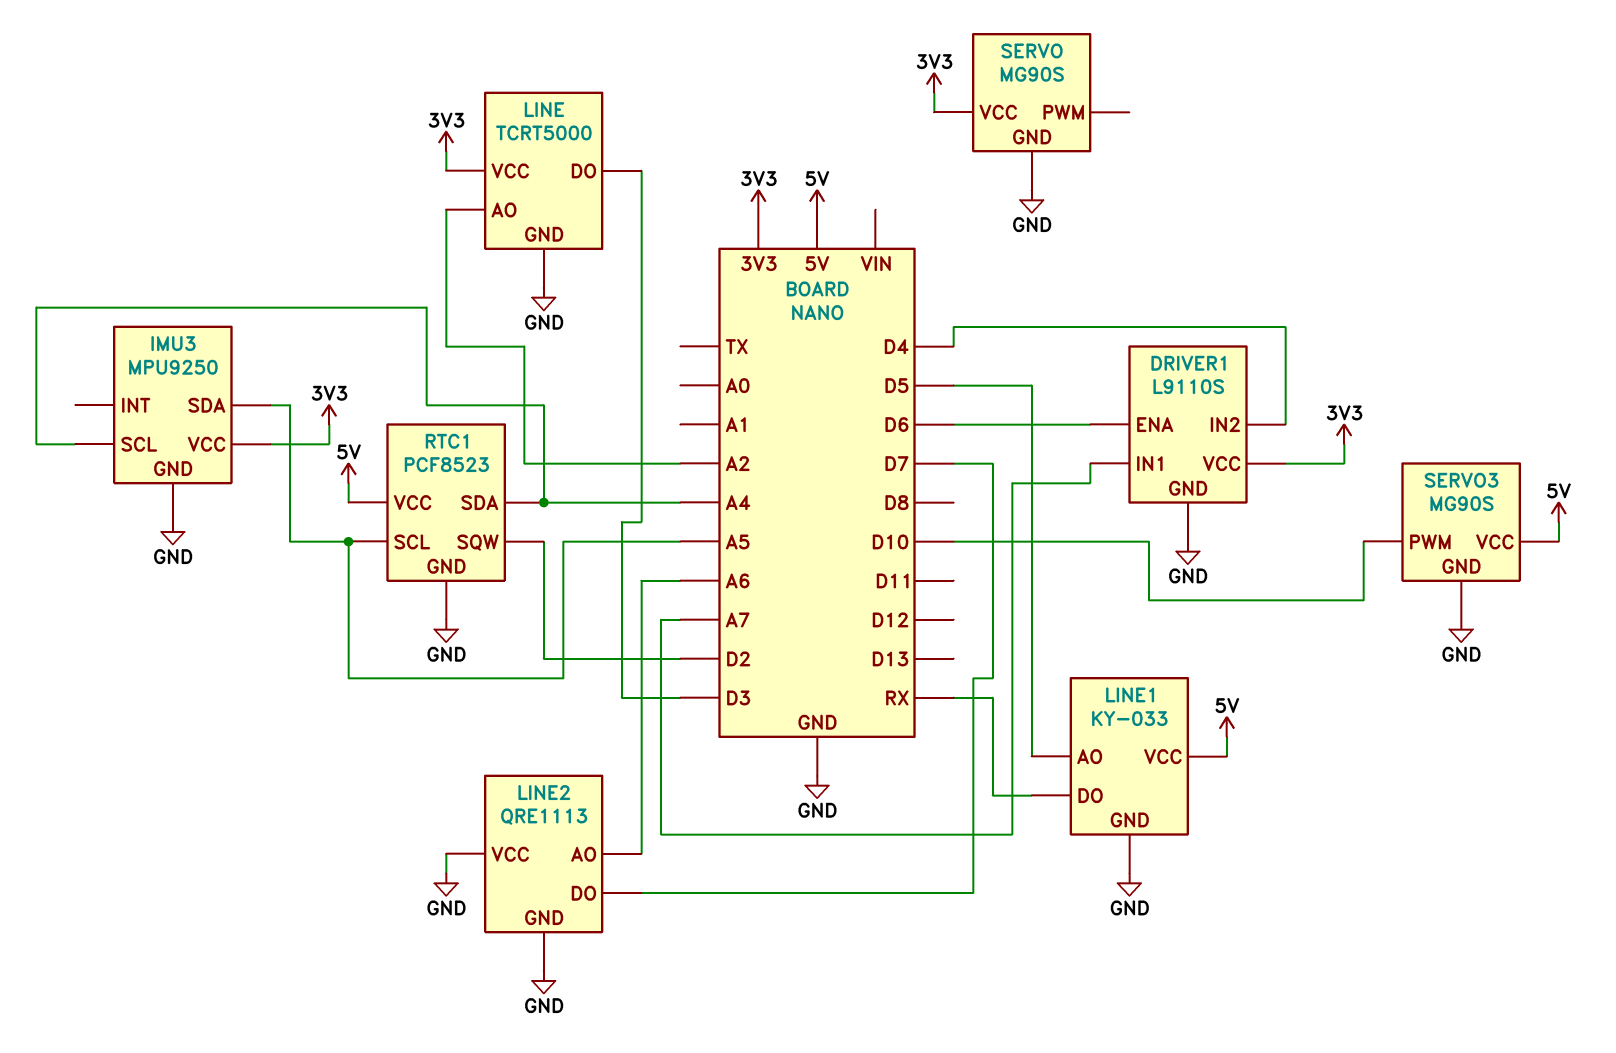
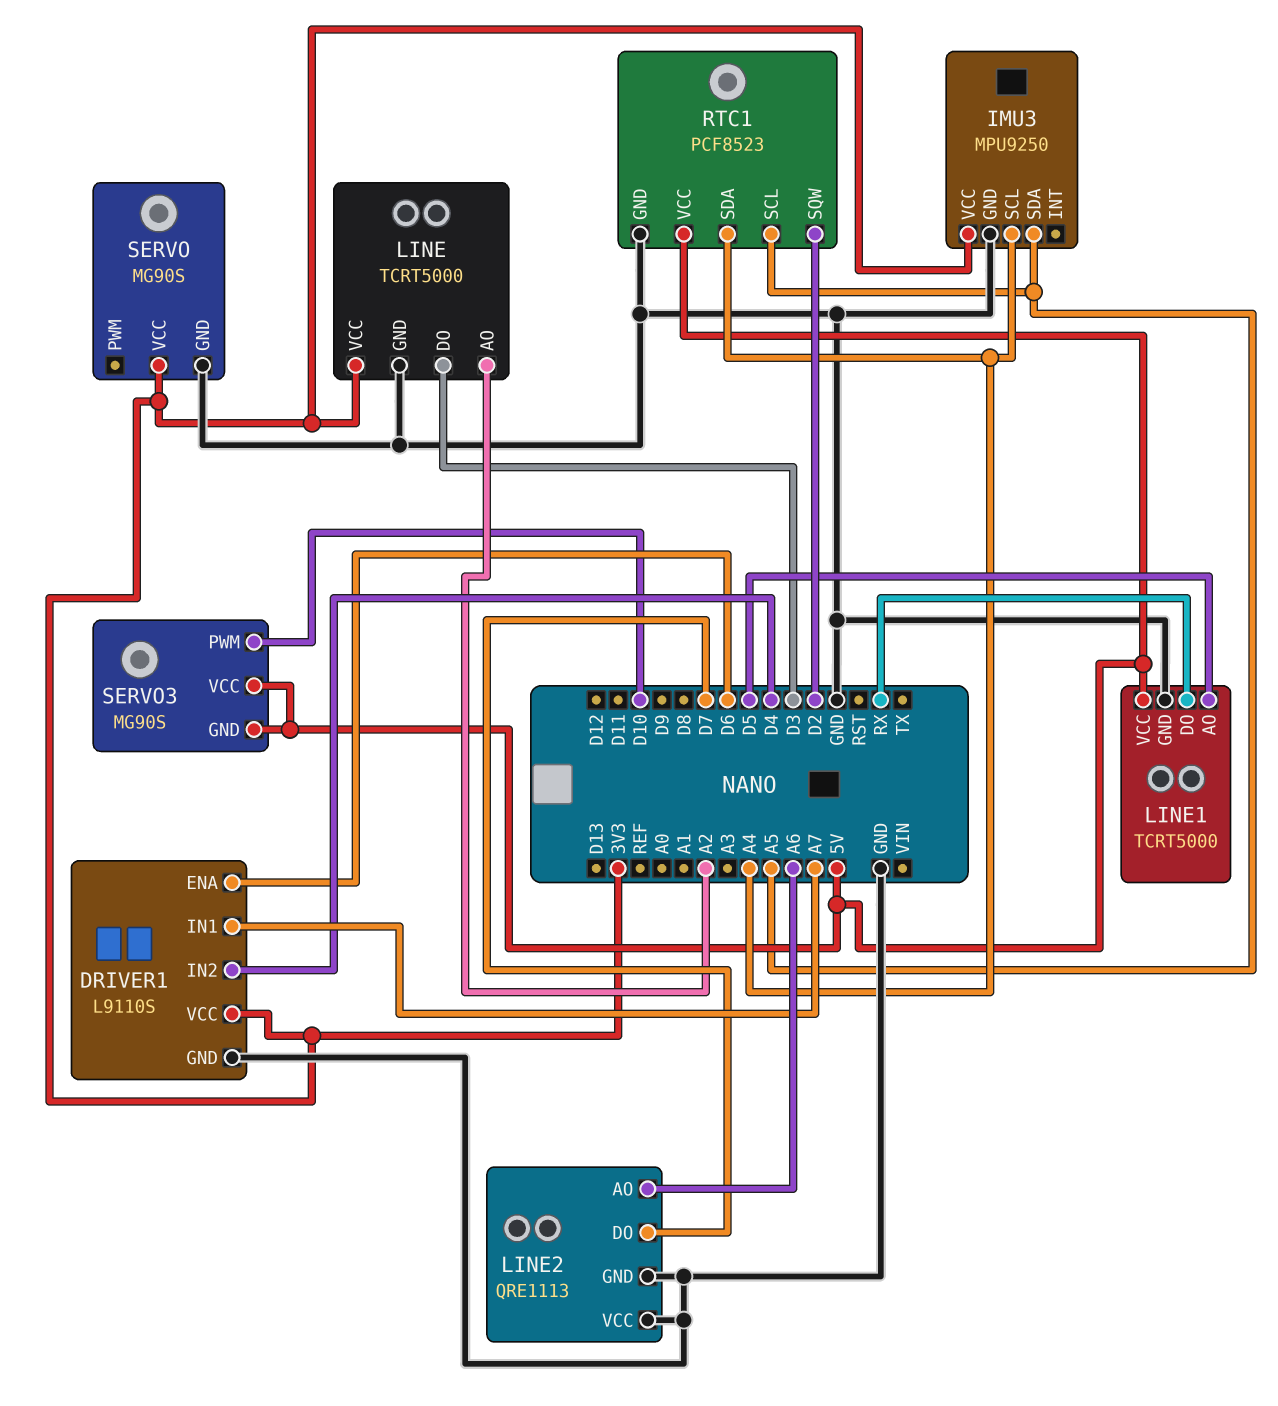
LINE1: KY-033 -> TCRT5000
SERVO3 pin GND: GND -> 5V

